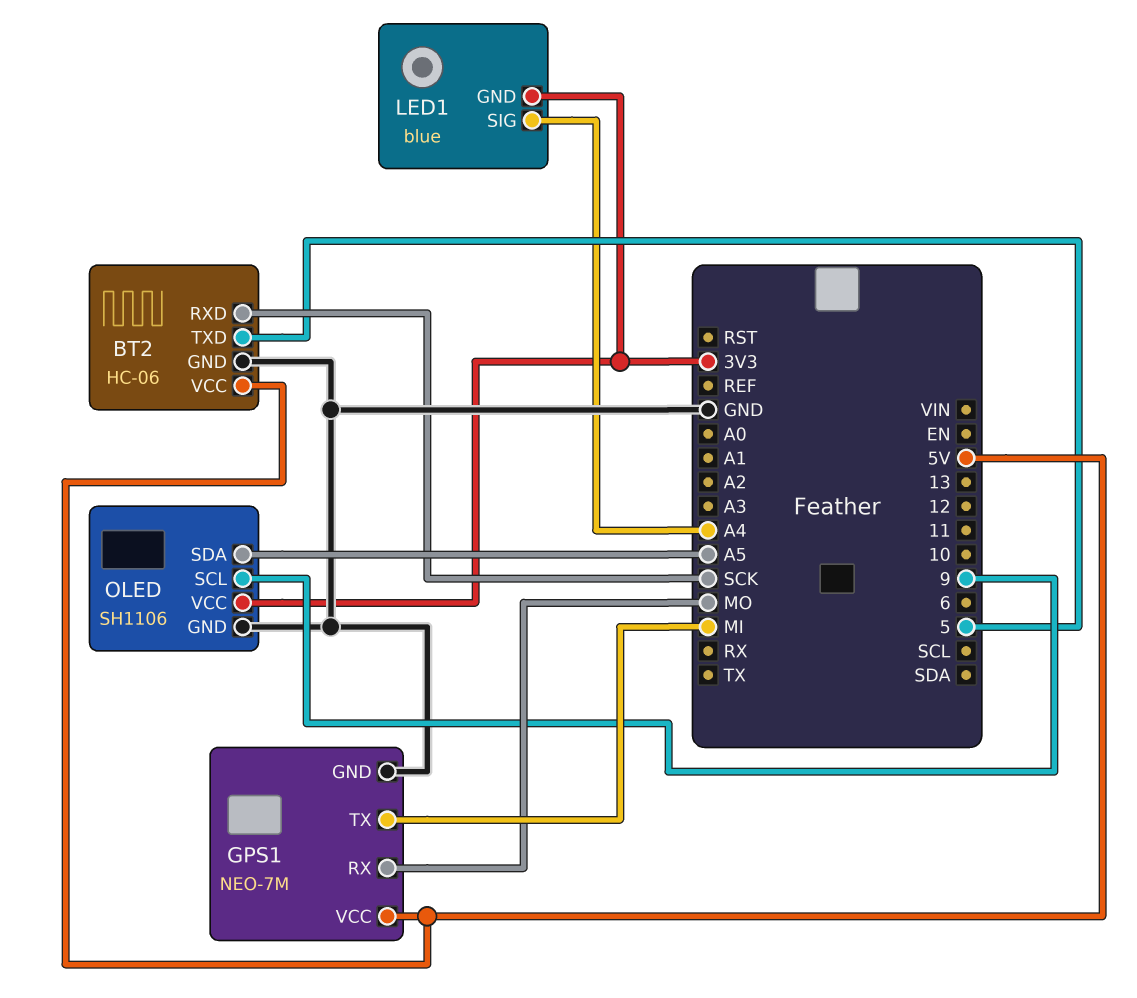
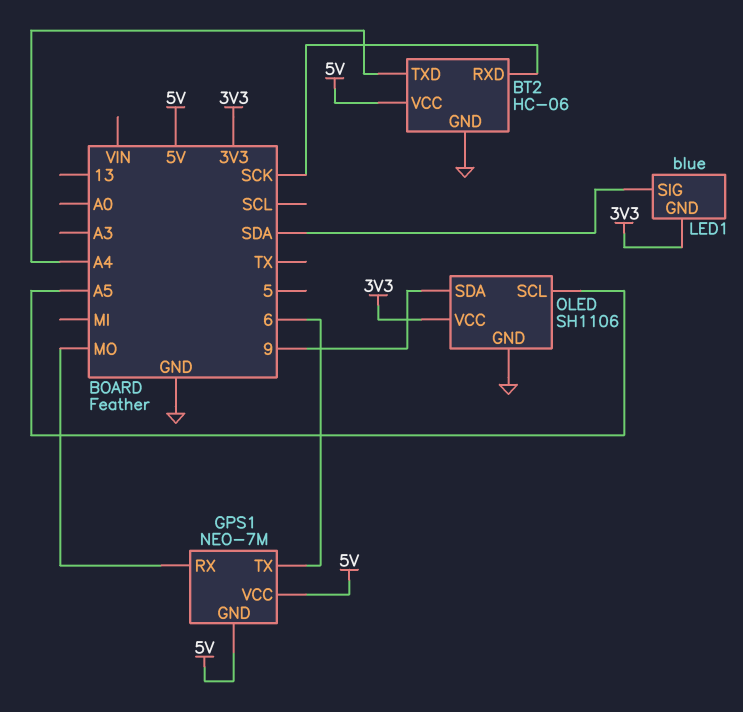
BT2 pin TXD: 5 -> A4
GPS1 pin GND: GND -> 5V
GPS1 pin TX: MI -> 6
LED1 pin SIG: A4 -> SDA
OLED pin SCL: 9 -> A5
OLED pin SDA: A5 -> 9

